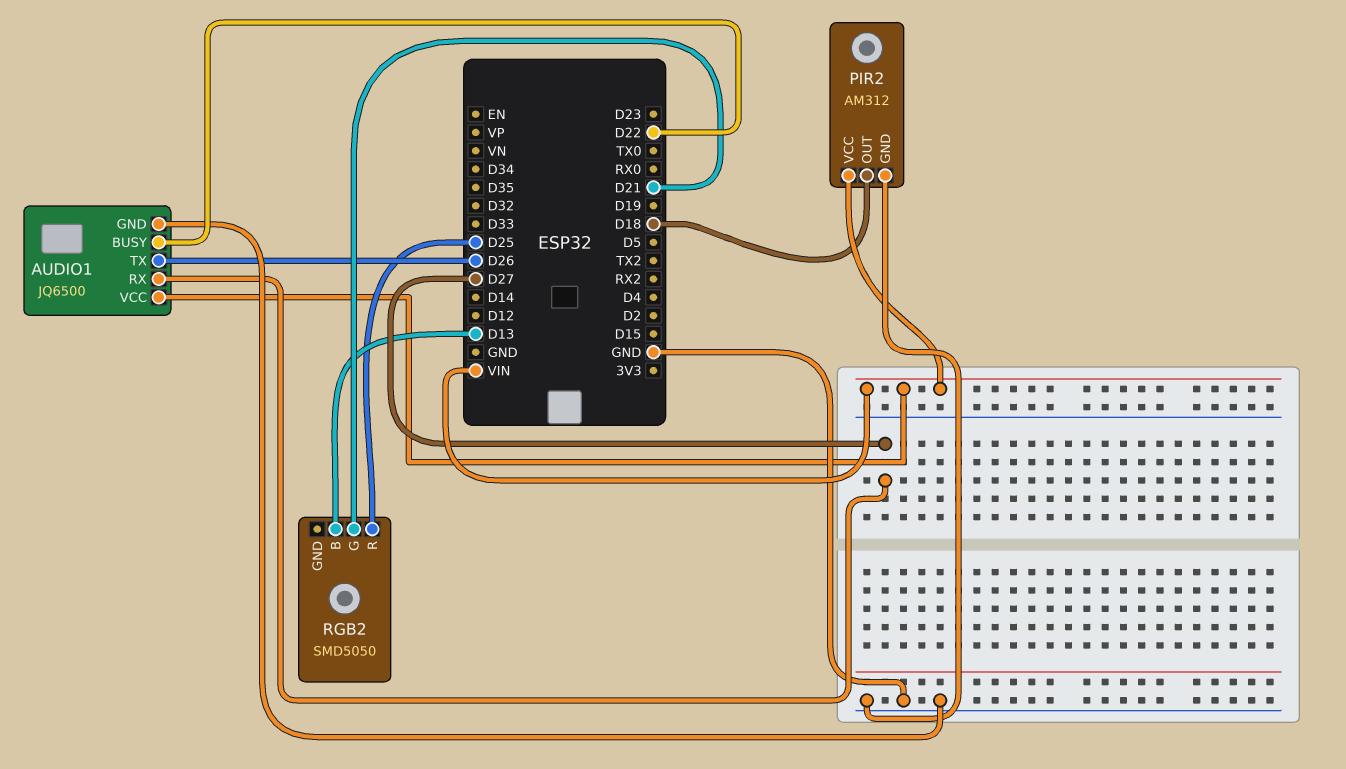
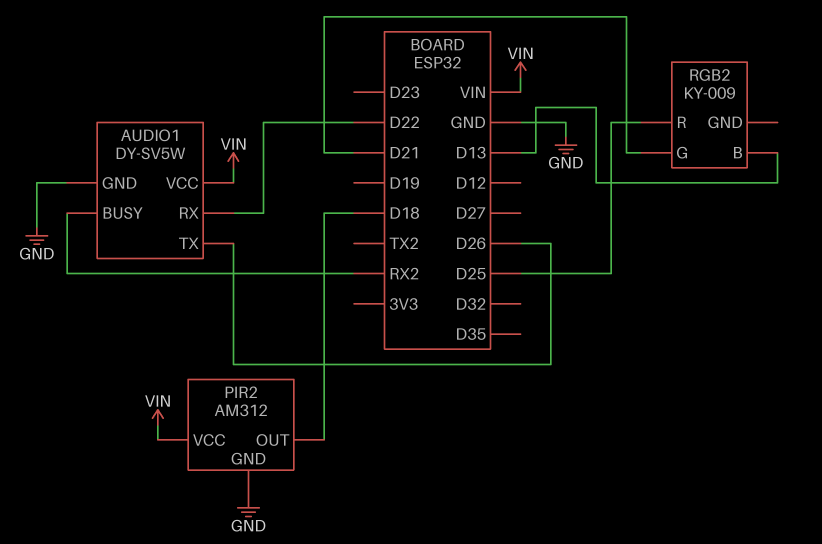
AUDIO1: JQ6500 -> DY-SV5W
AUDIO1 pin BUSY: D22 -> RX2
AUDIO1 pin RX: D27 -> D22
RGB2: SMD5050 -> KY-009

